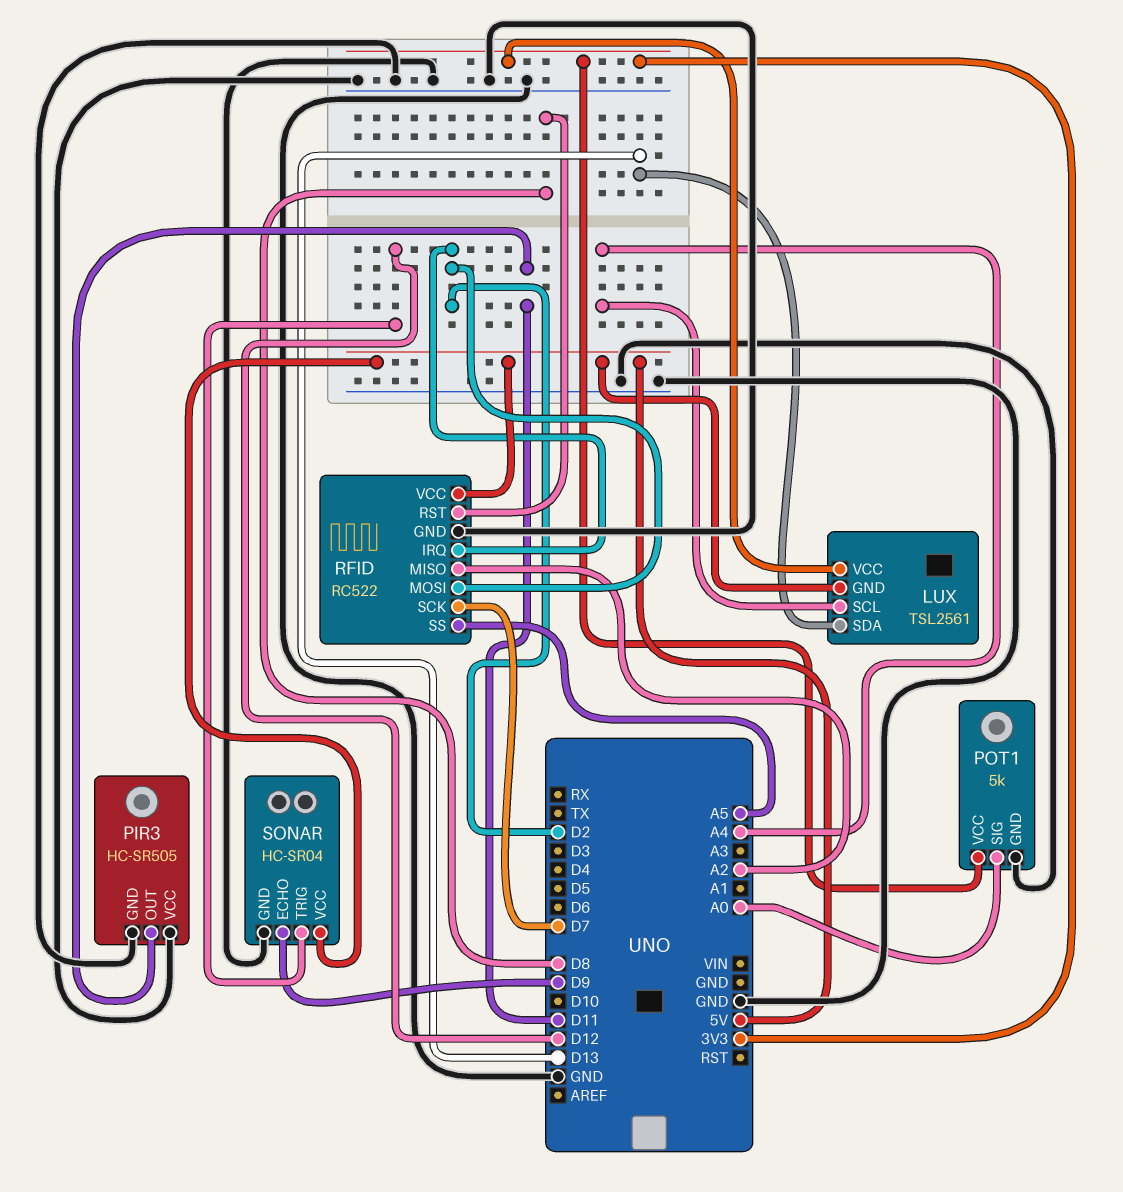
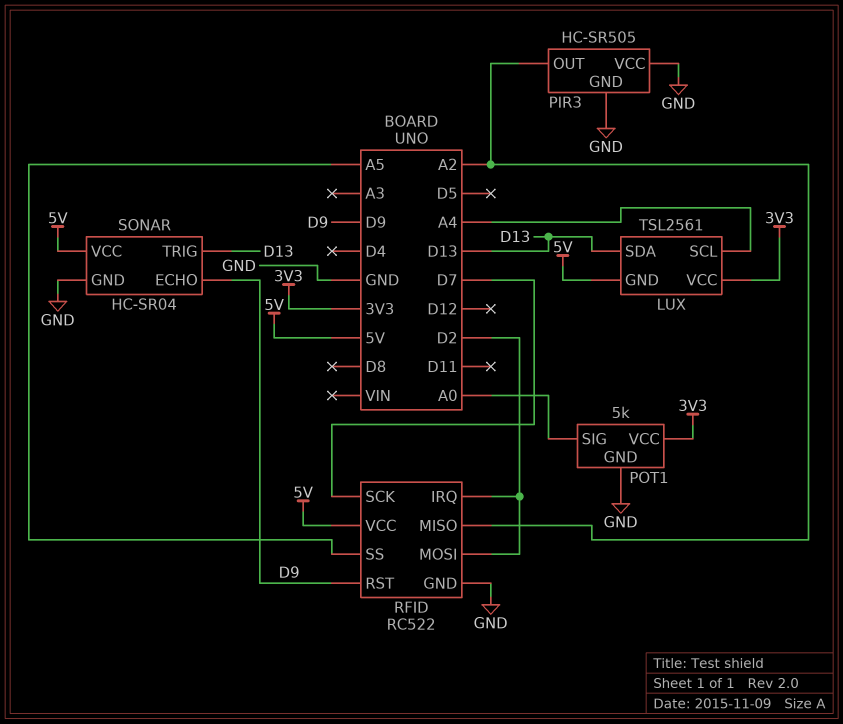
PIR3 pin OUT: D11 -> A2
RFID pin RST: D8 -> D9
SONAR pin TRIG: D12 -> D13

